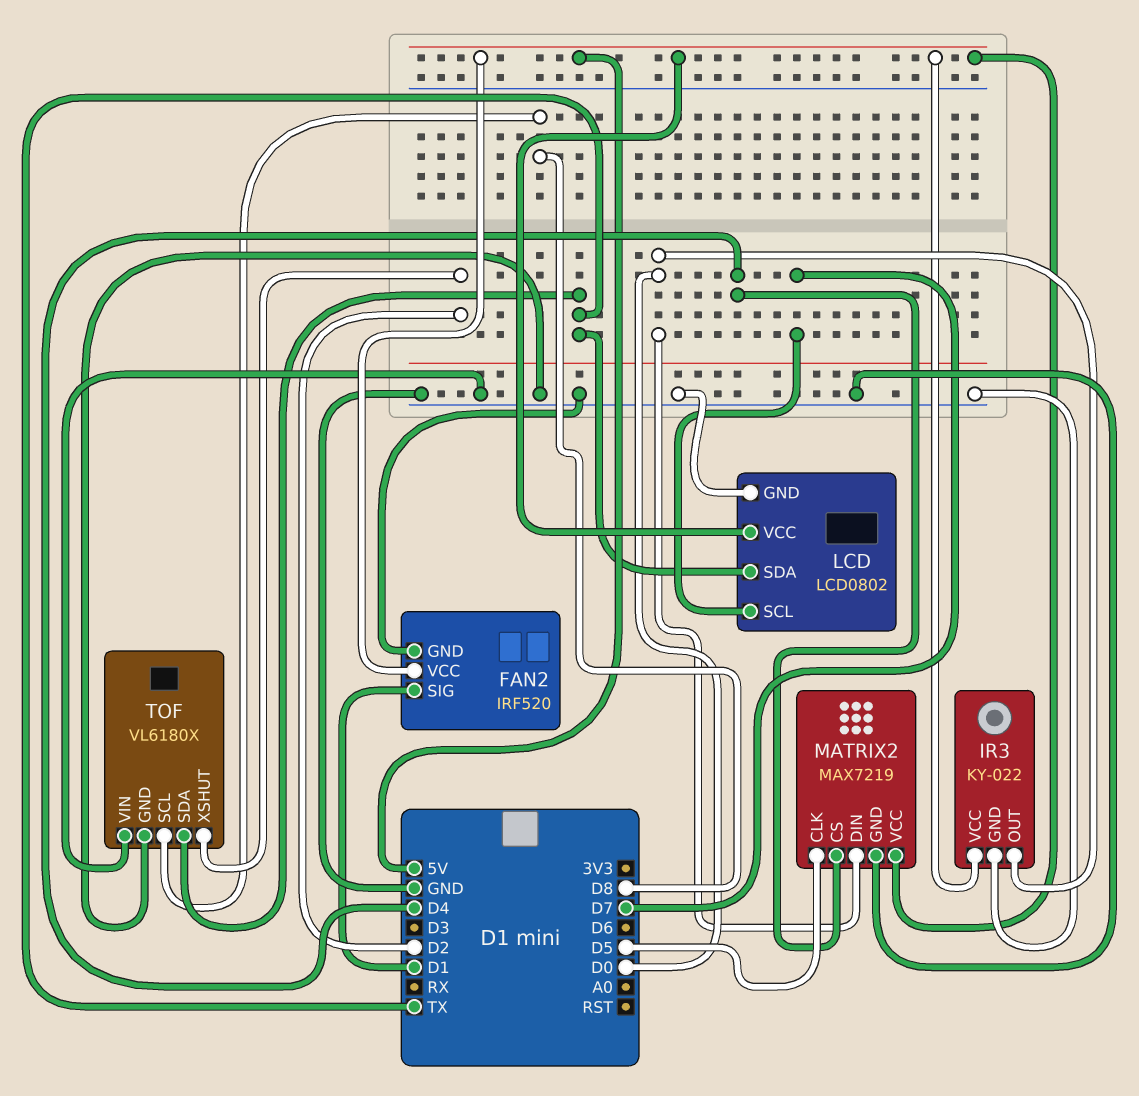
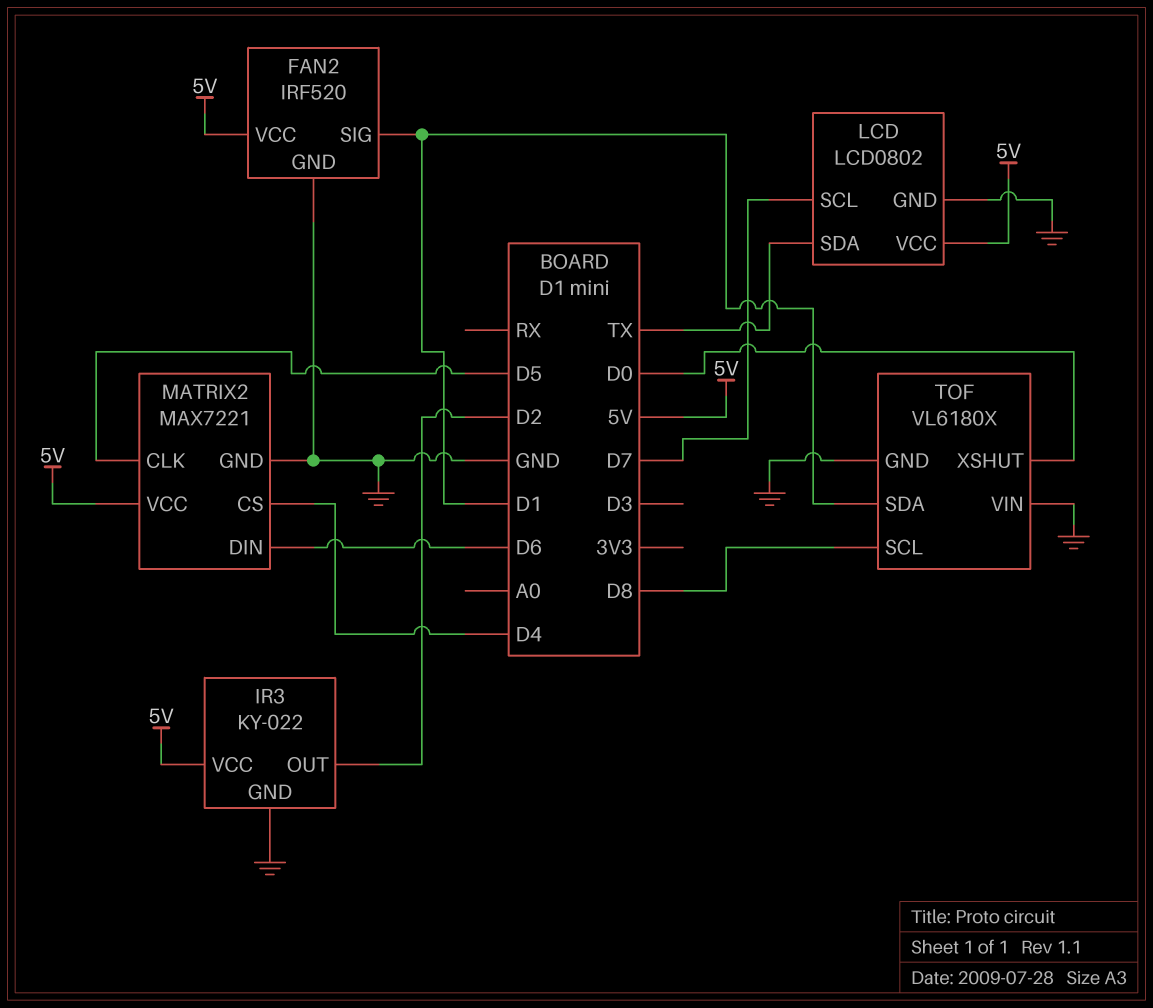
IR3 pin OUT: D0 -> D2
MATRIX2: MAX7219 -> MAX7221
MATRIX2 pin DIN: D0 -> D6
TOF pin SDA: TX -> D1
TOF pin XSHUT: D2 -> D0

